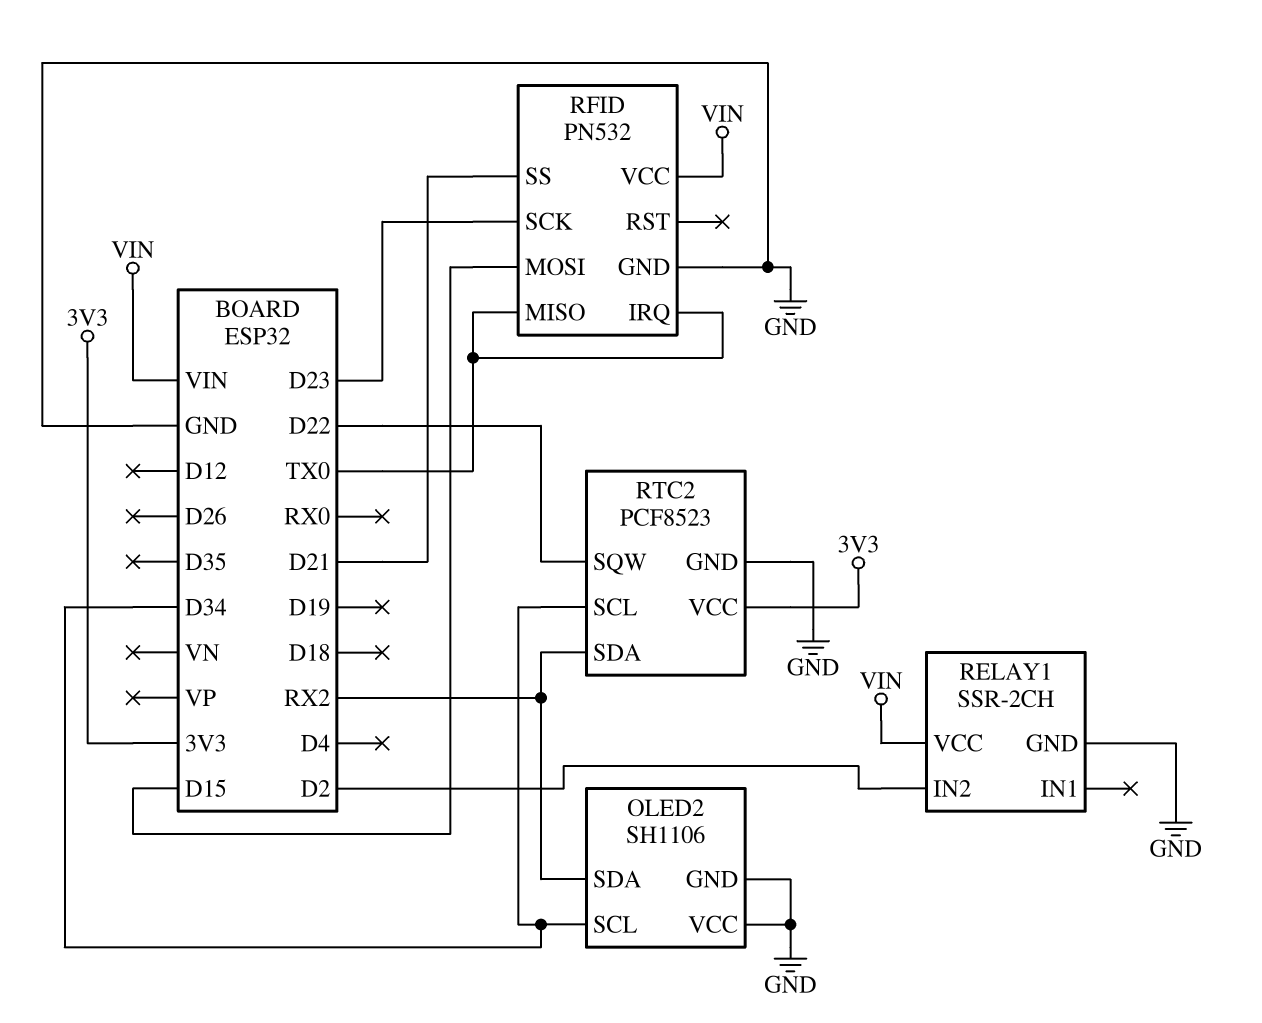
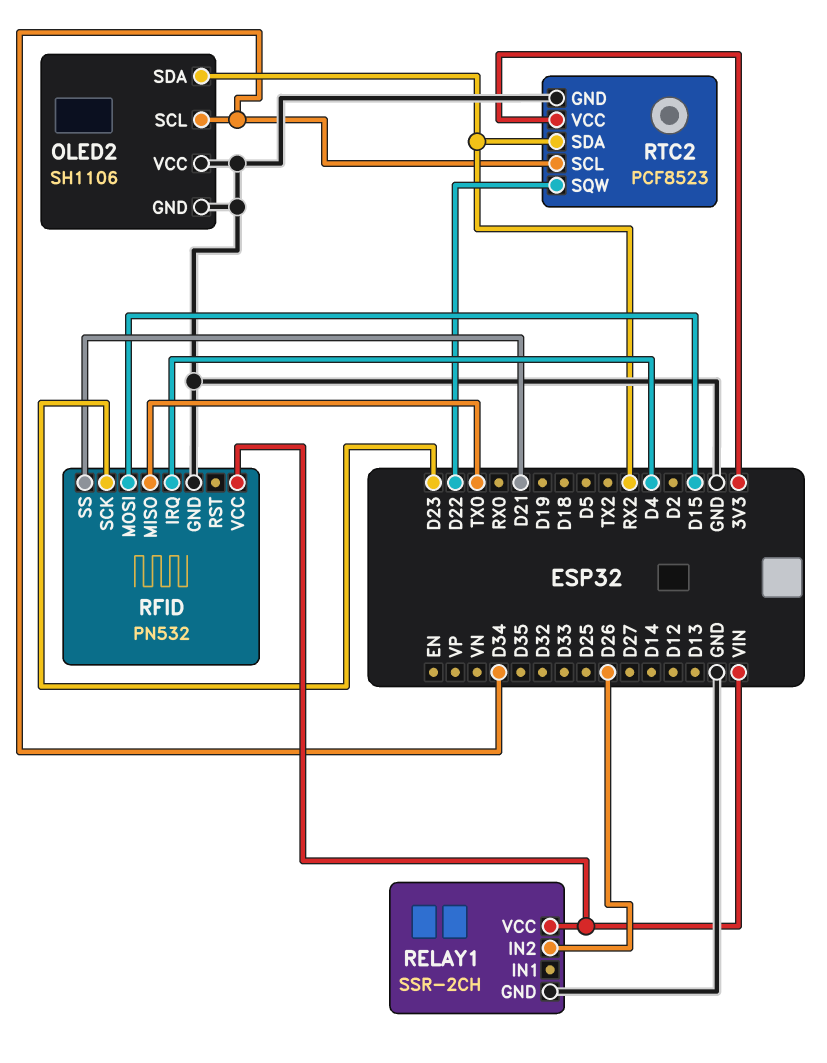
RELAY1 pin IN2: D2 -> D26
RFID pin IRQ: TX0 -> D4

